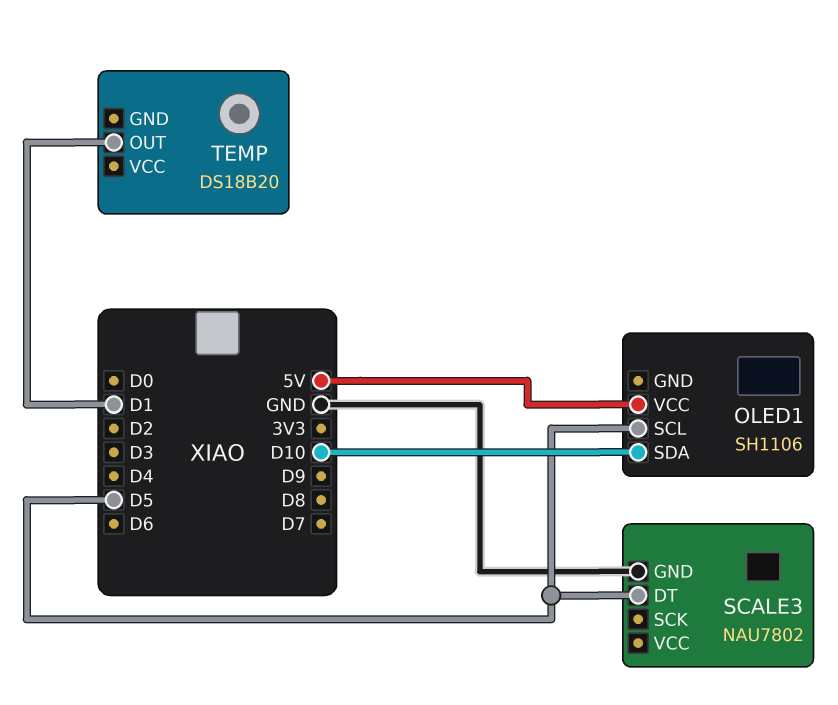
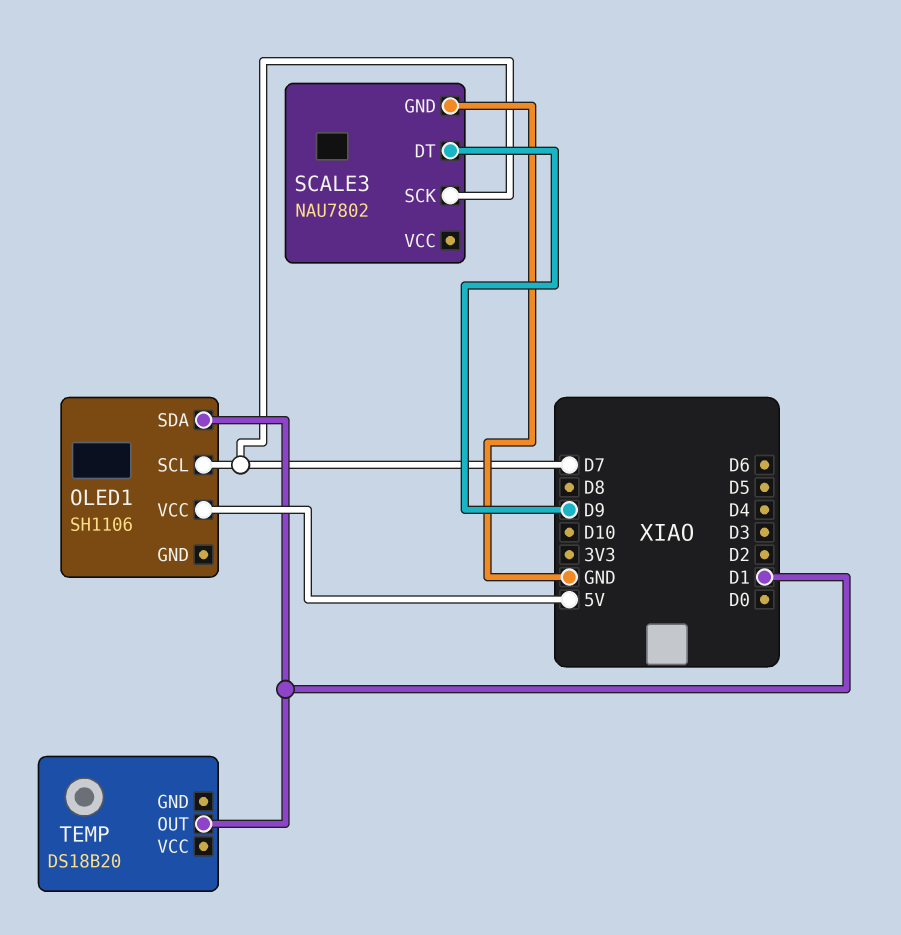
OLED1 pin SCL: D5 -> D7
OLED1 pin SDA: D10 -> D1
SCALE3 pin DT: D5 -> D9
SCALE3 pin SCK: none -> D7

